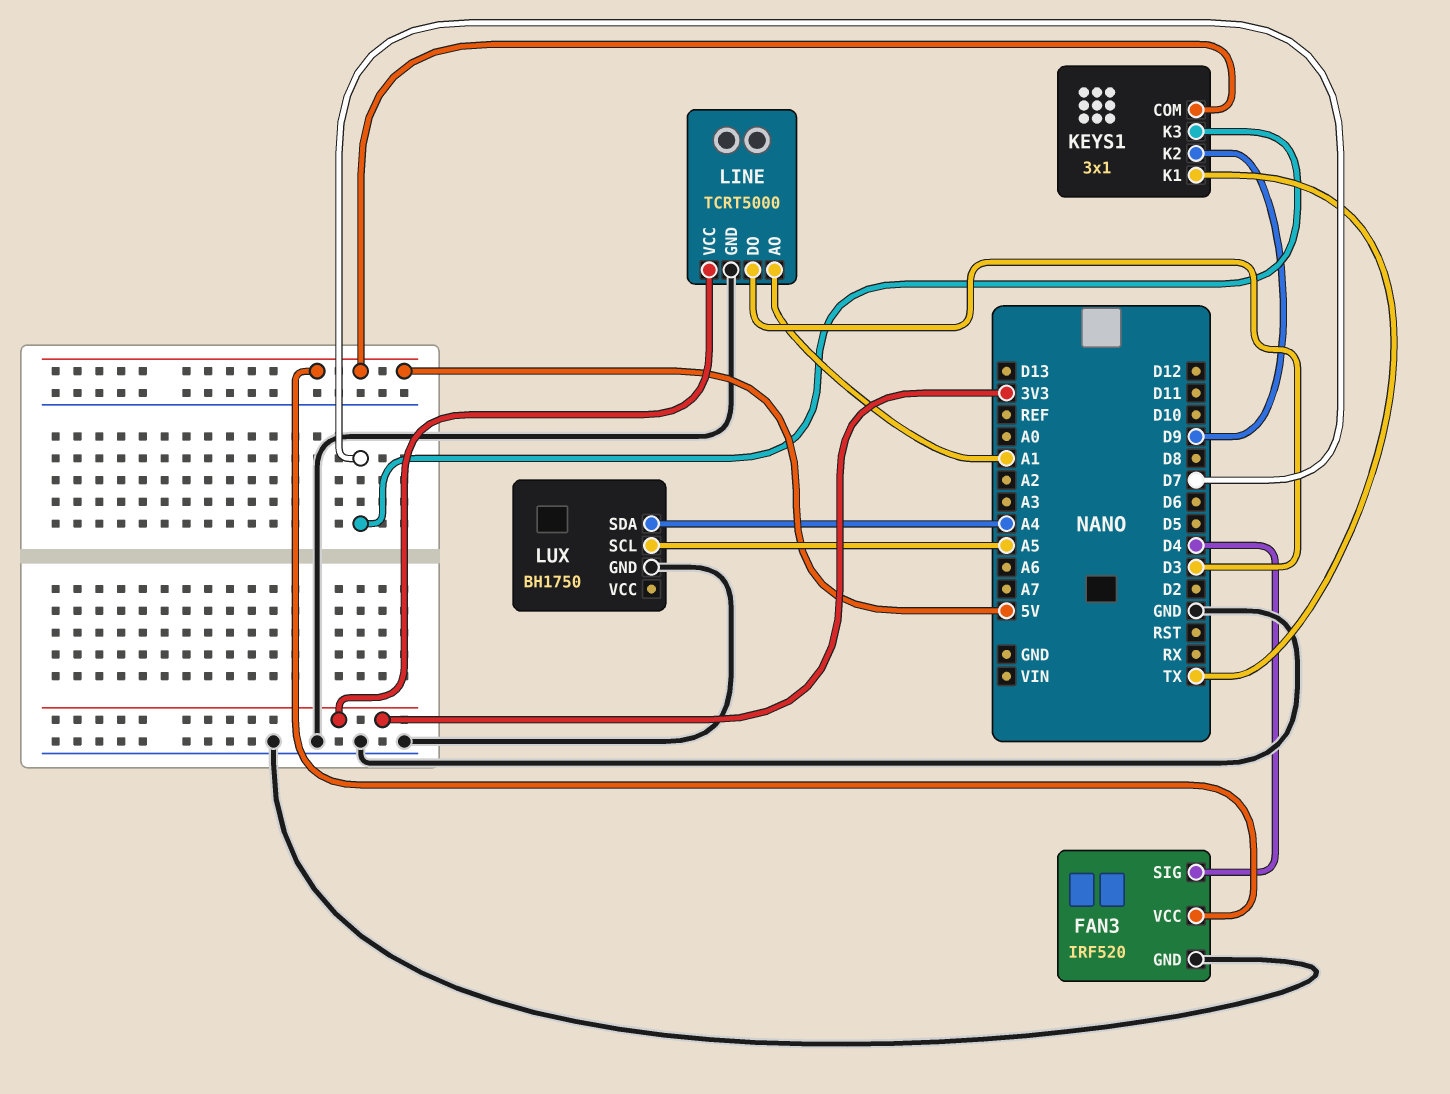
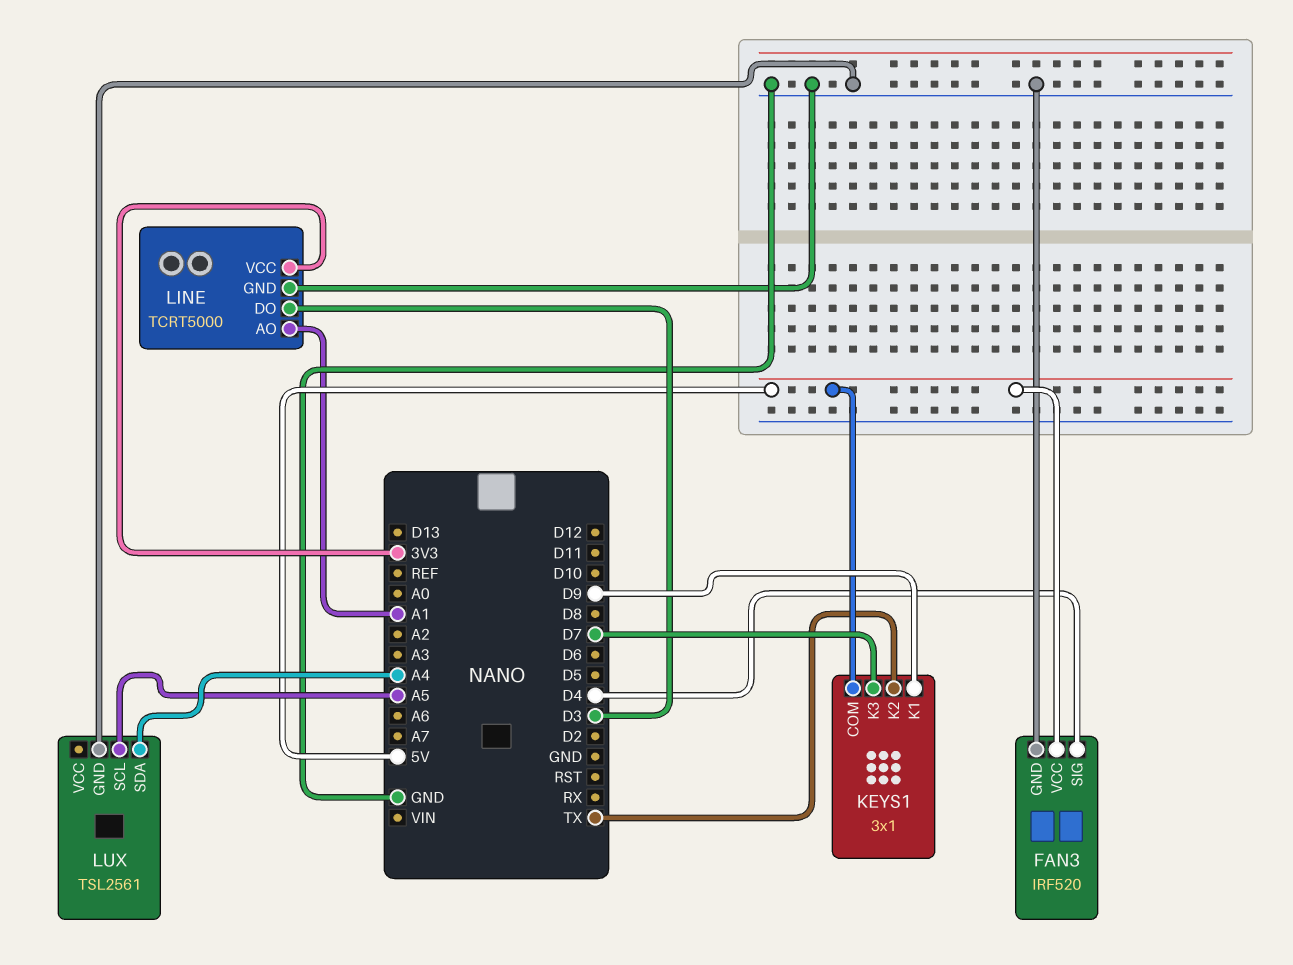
KEYS1 pin K1: TX -> D9
KEYS1 pin K2: D9 -> TX
LUX: BH1750 -> TSL2561

